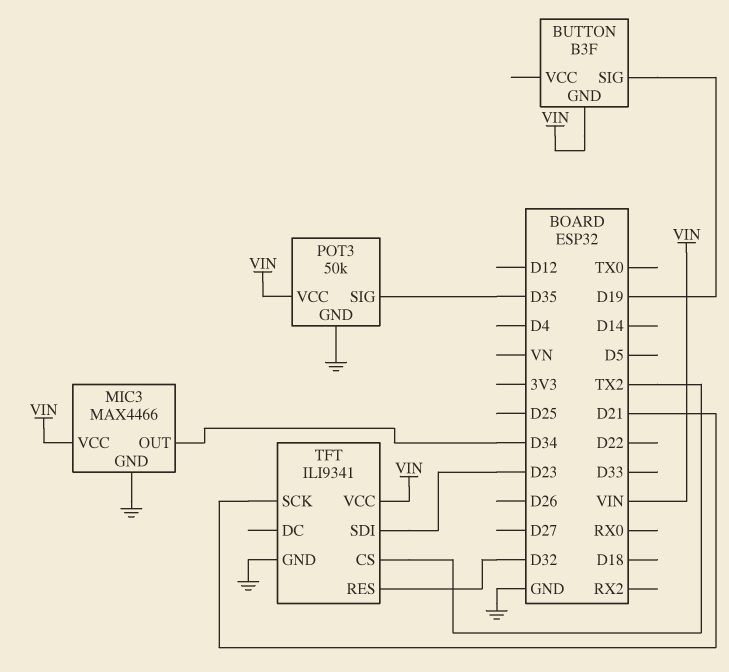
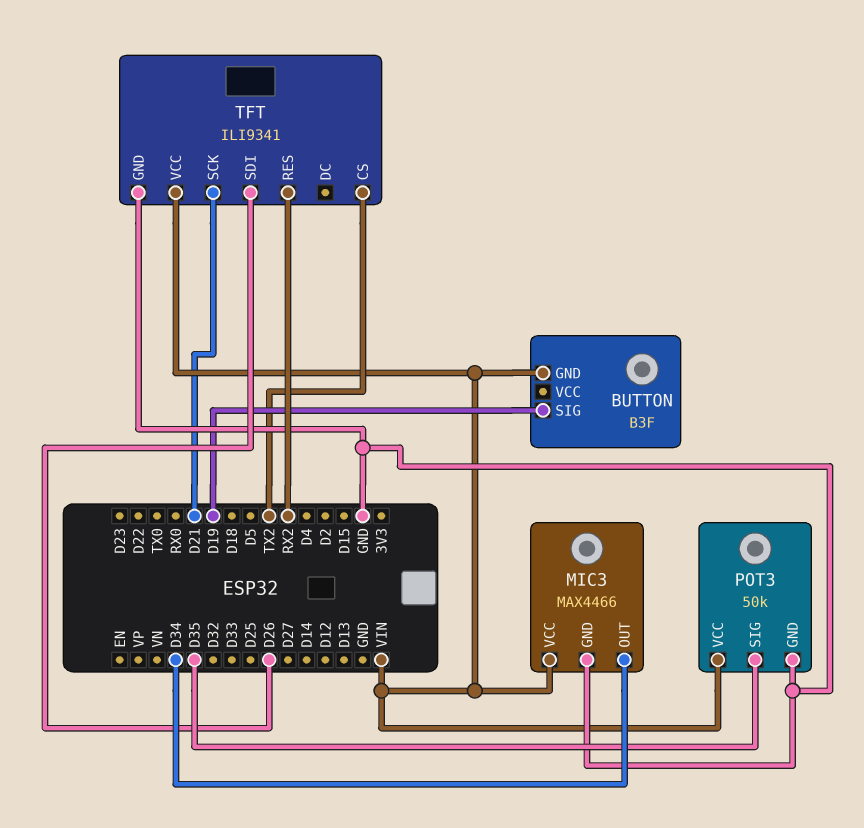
TFT pin RES: D32 -> RX2
TFT pin SDI: D23 -> D26

